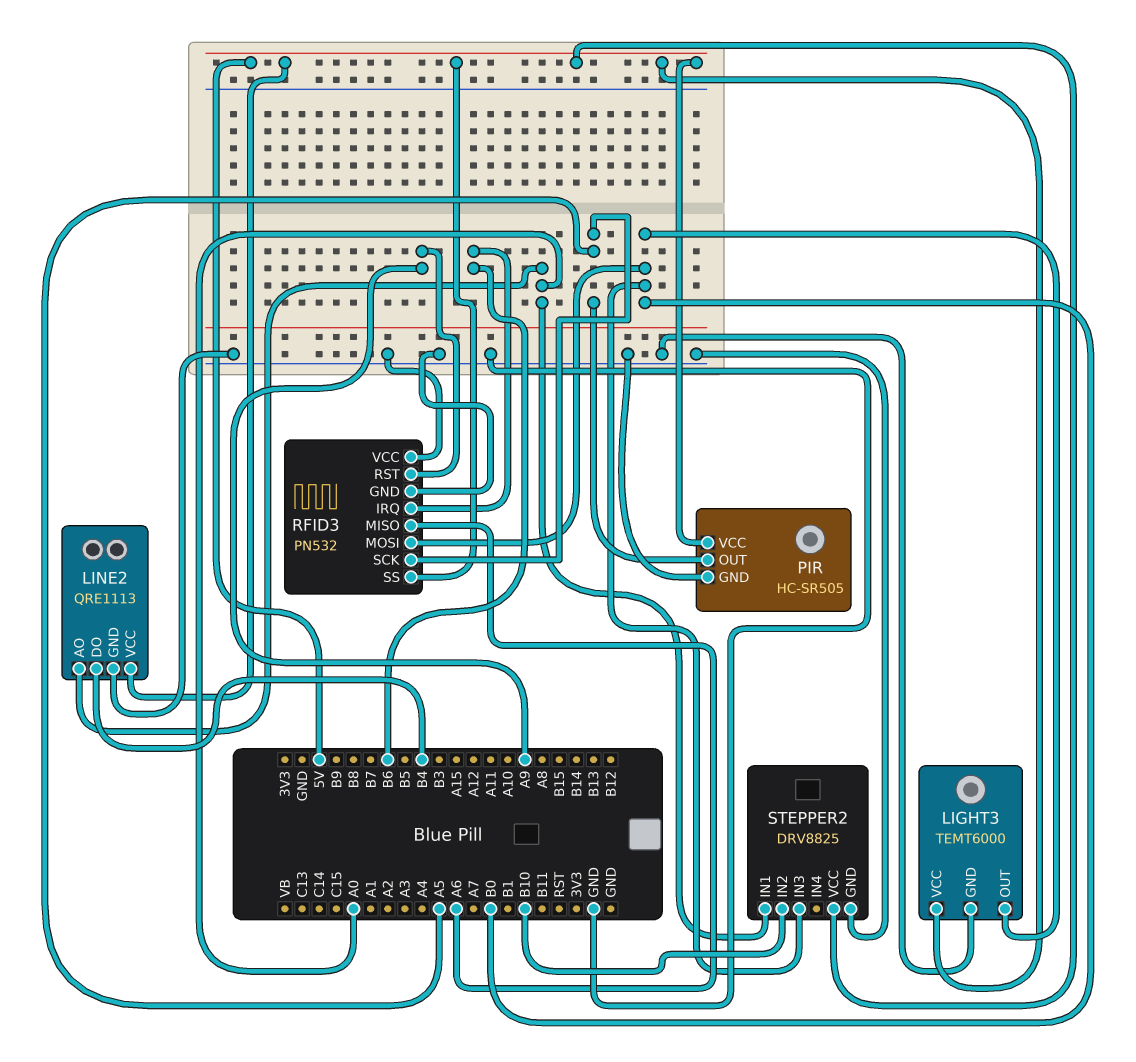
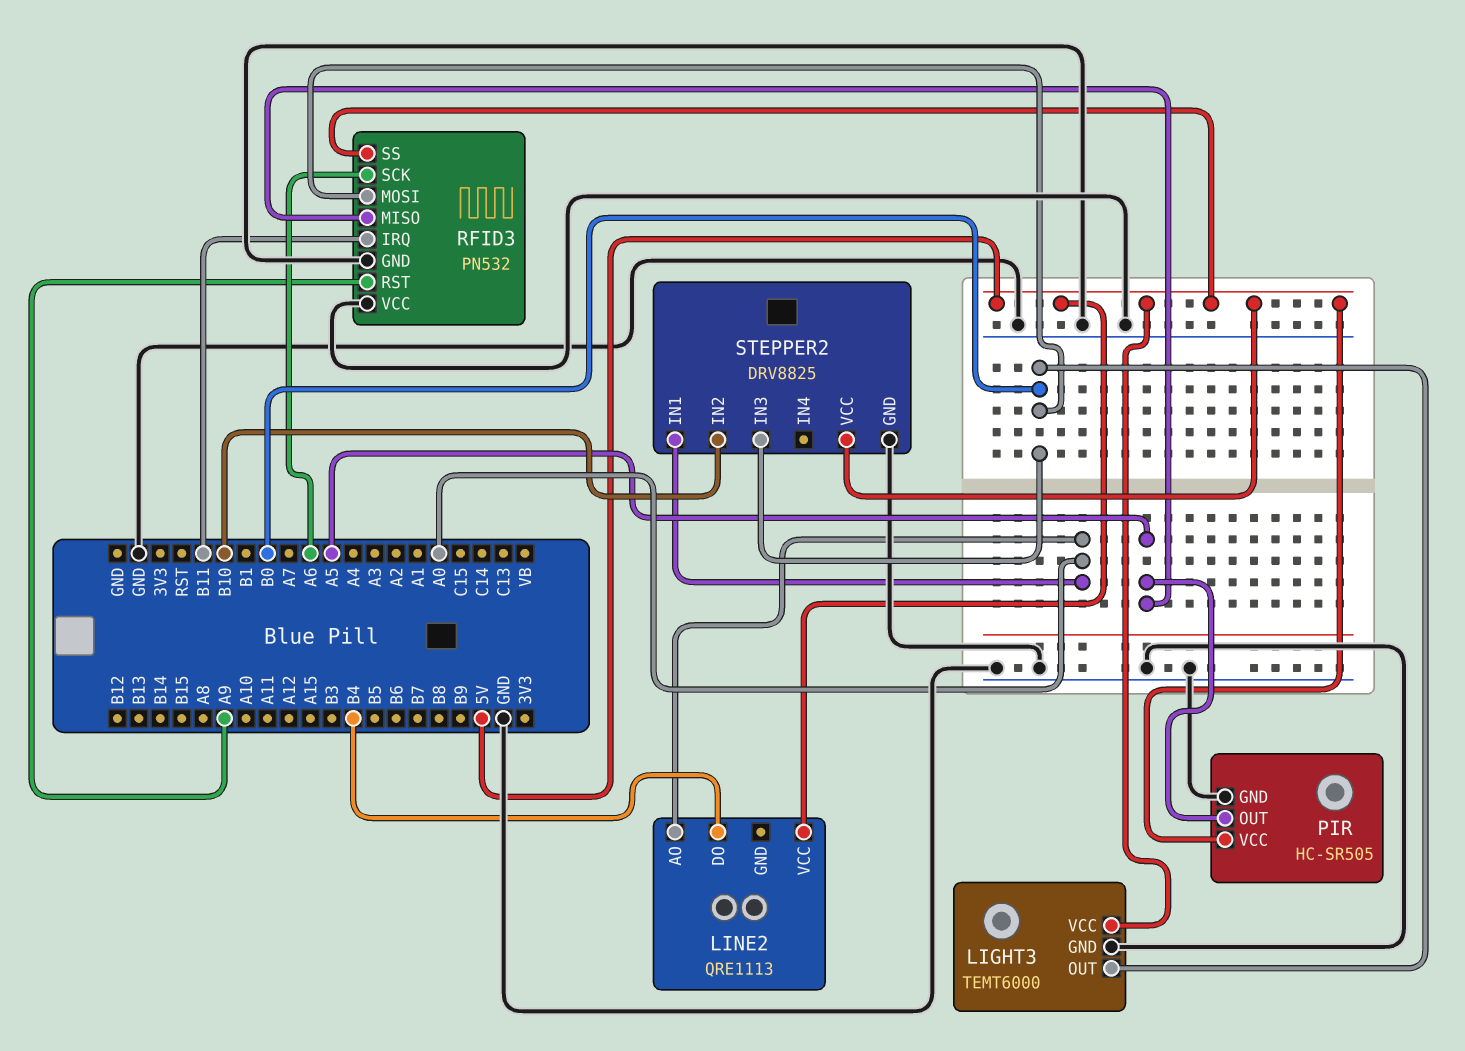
LINE2 pin GND: GND -> none
RFID3 pin IRQ: B6 -> B11
RFID3 pin MISO: A6 -> A5
RFID3 pin SCK: A5 -> A6

